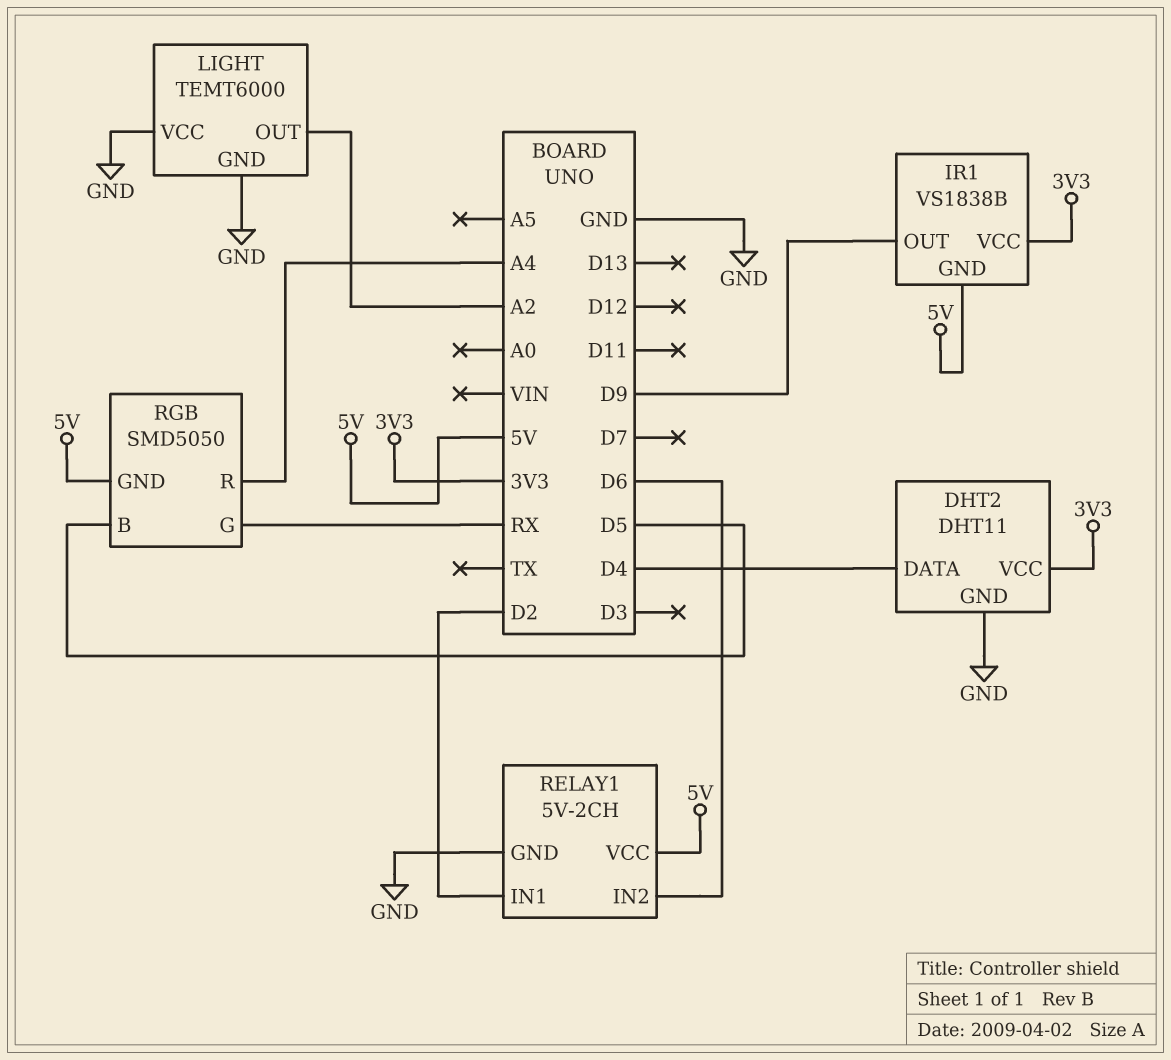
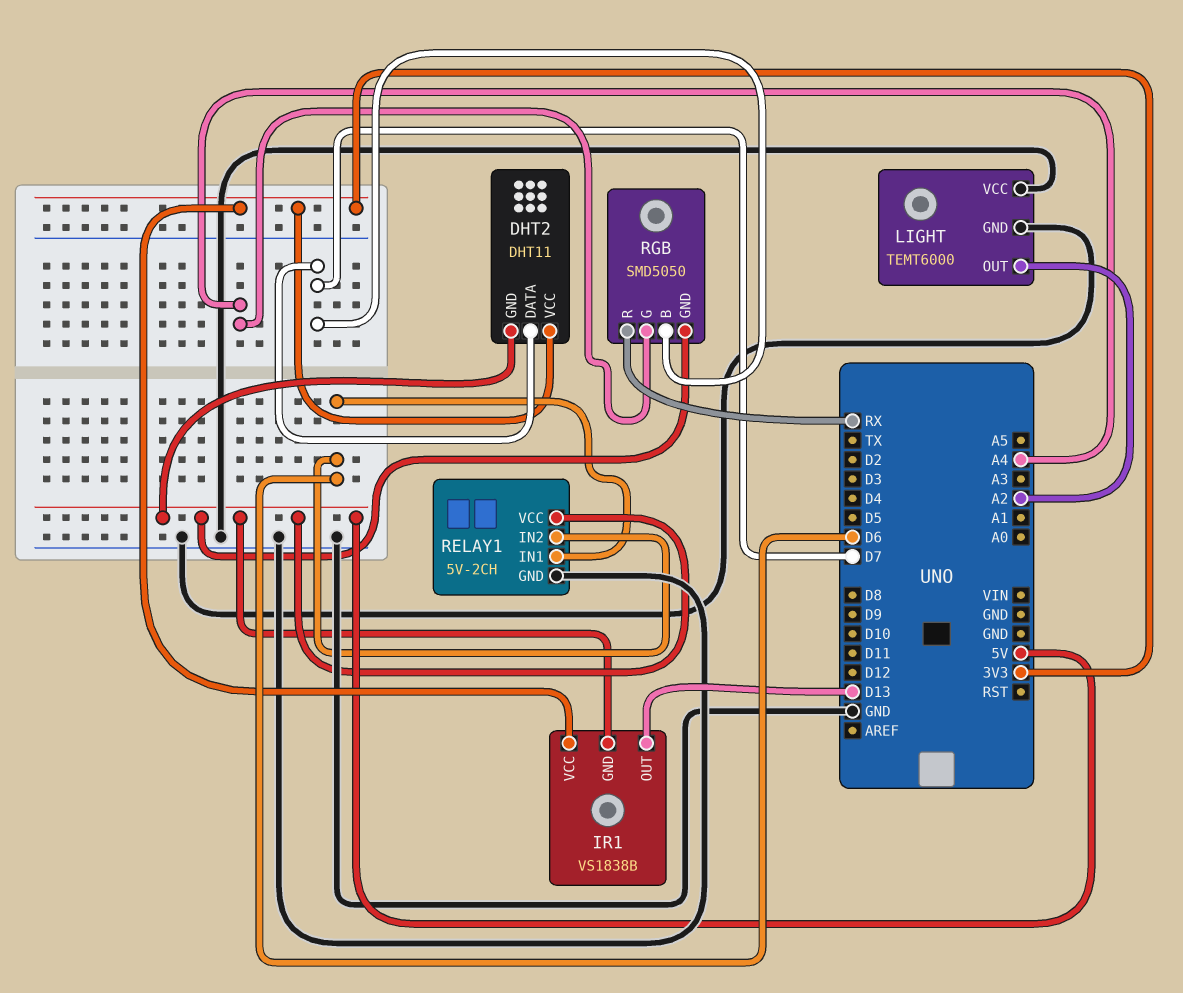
DHT2 pin DATA: D4 -> D7
DHT2 pin GND: GND -> 5V
IR1 pin OUT: D9 -> D13
RELAY1 pin IN1: D2 -> D6
RGB pin B: D5 -> D7
RGB pin G: RX -> A4
RGB pin R: A4 -> RX

